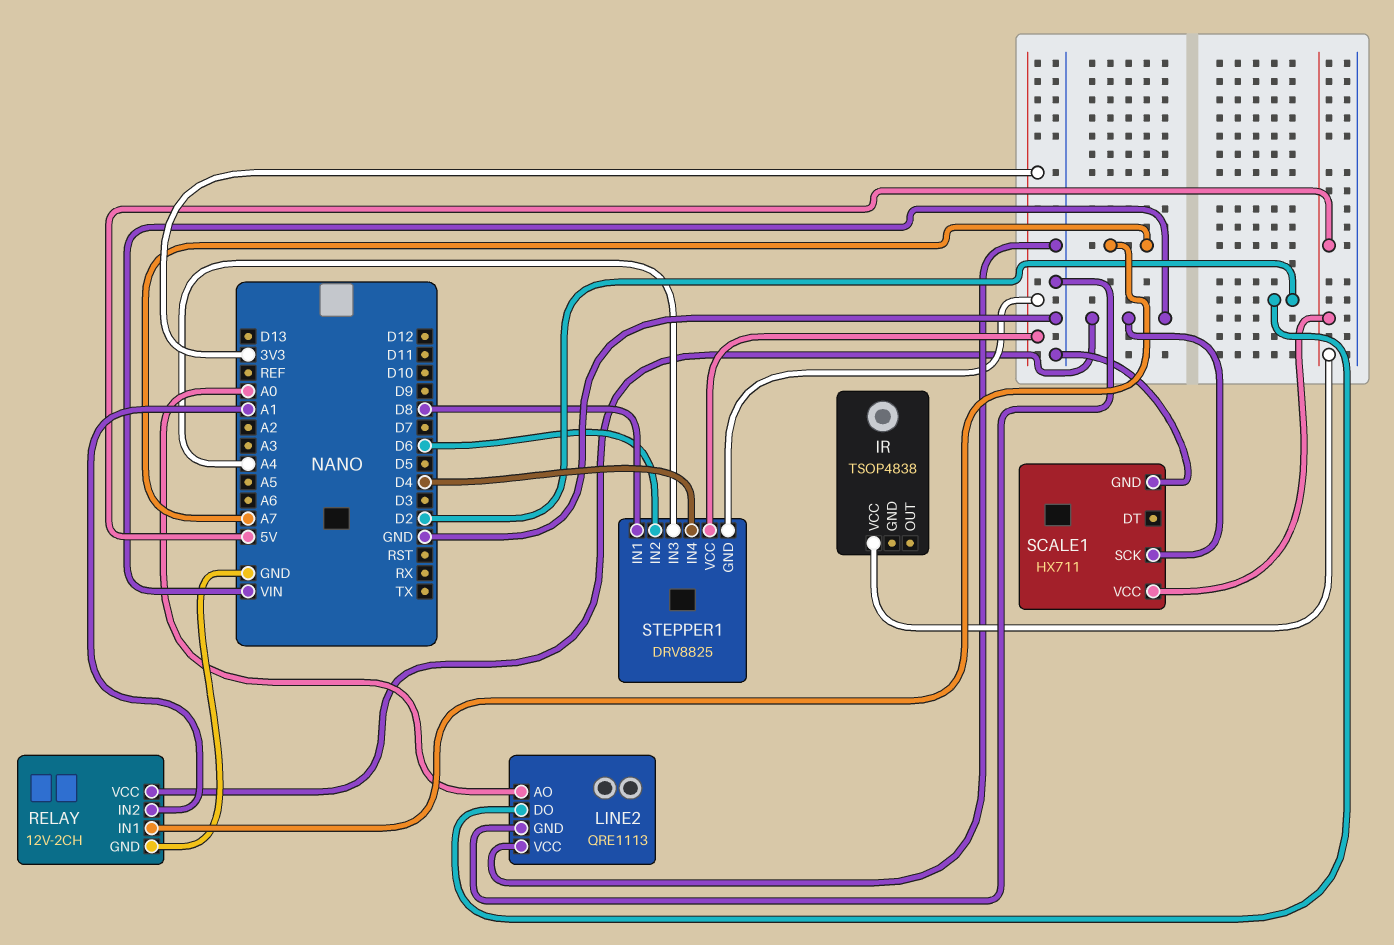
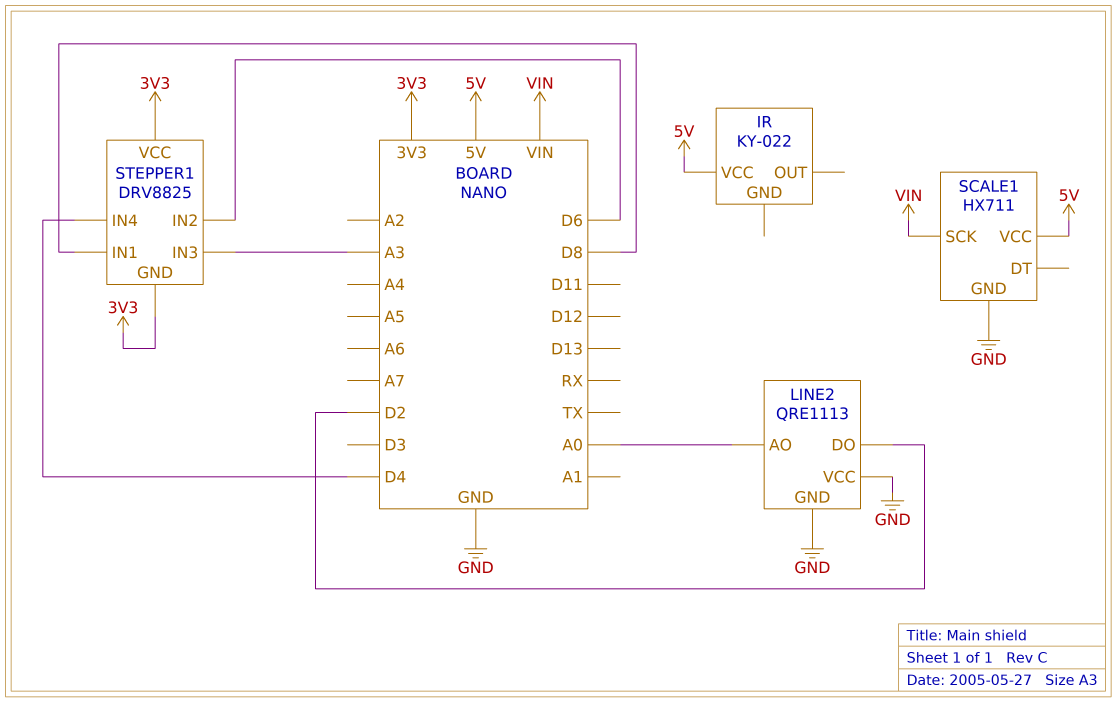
IR: TSOP4838 -> KY-022
RELAY: 12V-2CH -> none
RELAY pin GND: GND -> none
RELAY pin IN1: A7 -> none
RELAY pin IN2: A1 -> none
RELAY pin VCC: VIN -> none
STEPPER1 pin IN3: A4 -> A3

